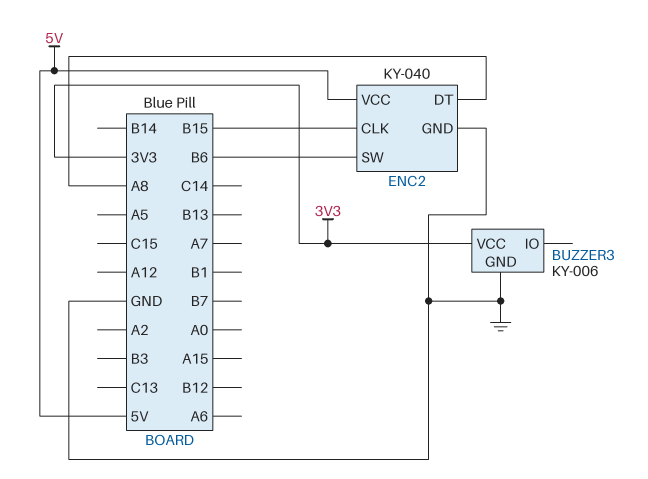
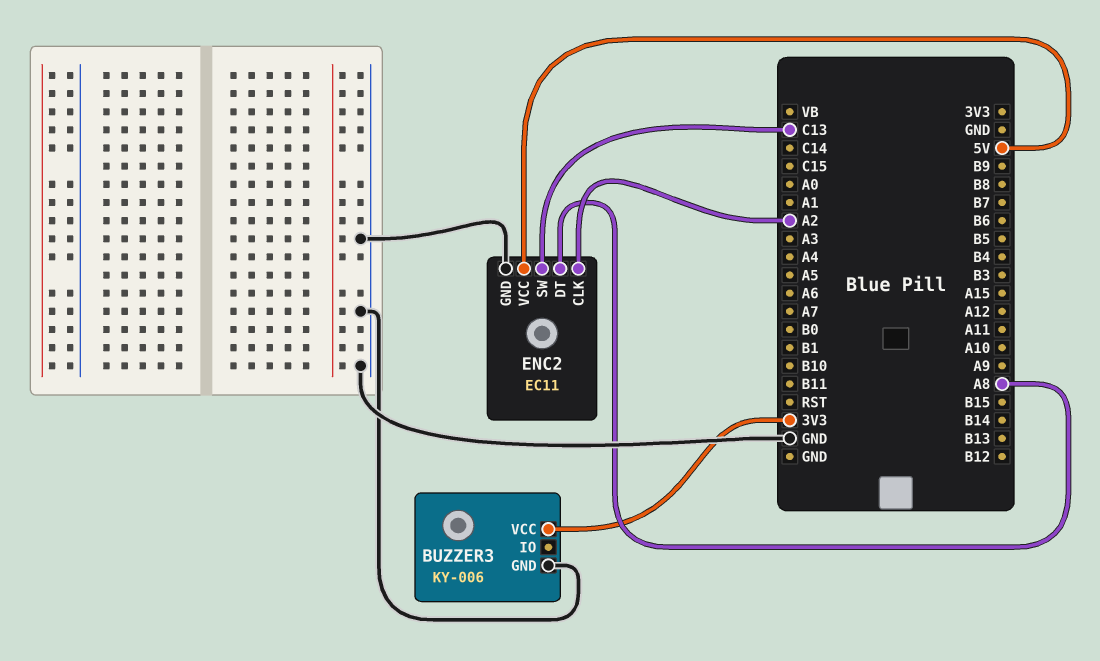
ENC2: KY-040 -> EC11
ENC2 pin CLK: B15 -> A2
ENC2 pin SW: B6 -> C13

